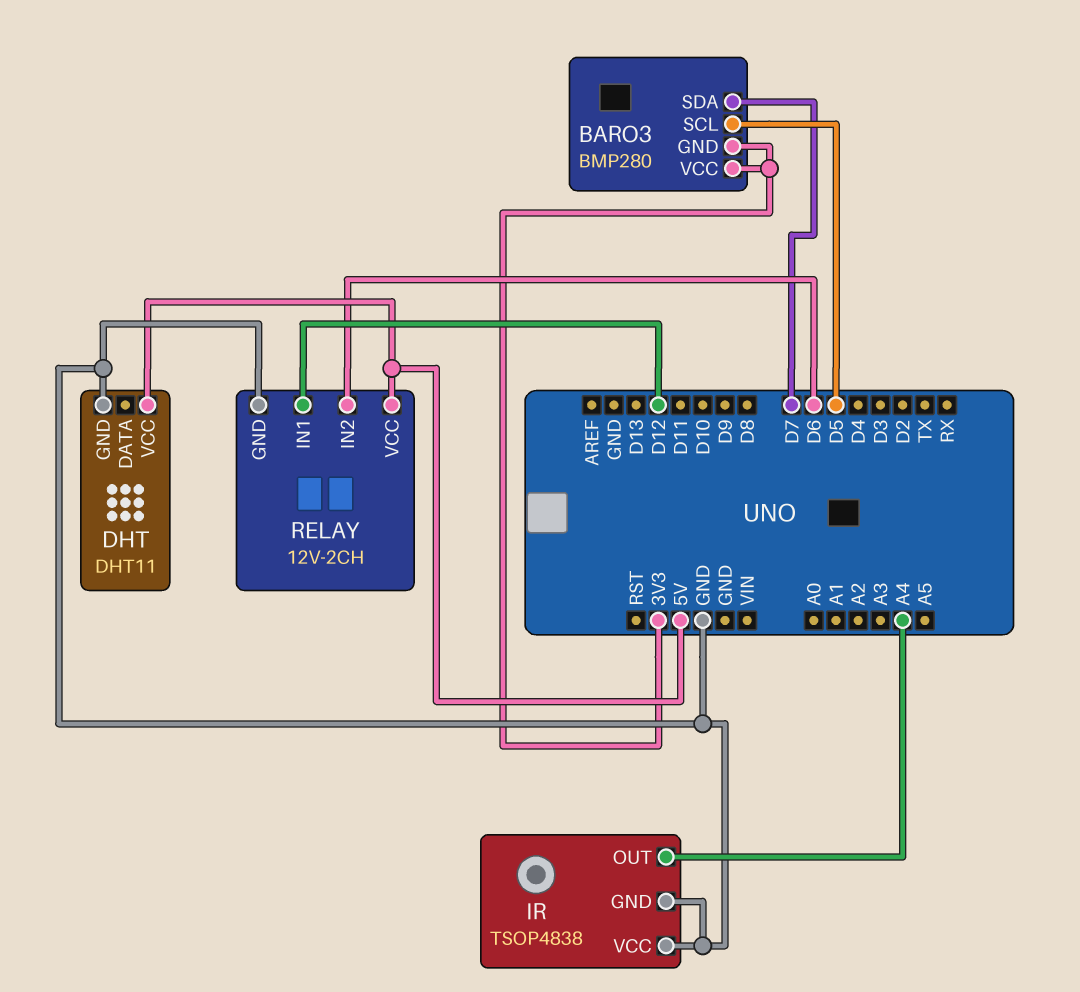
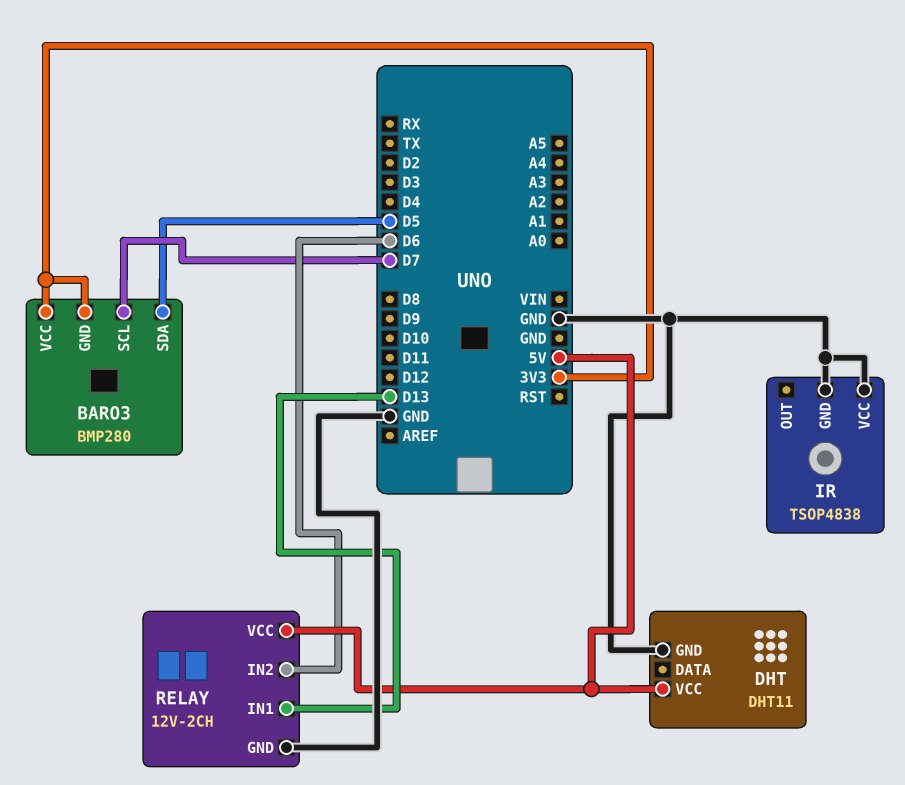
BARO3 pin SCL: D5 -> D7
BARO3 pin SDA: D7 -> D5
IR pin OUT: A4 -> none
RELAY pin IN1: D12 -> D13

